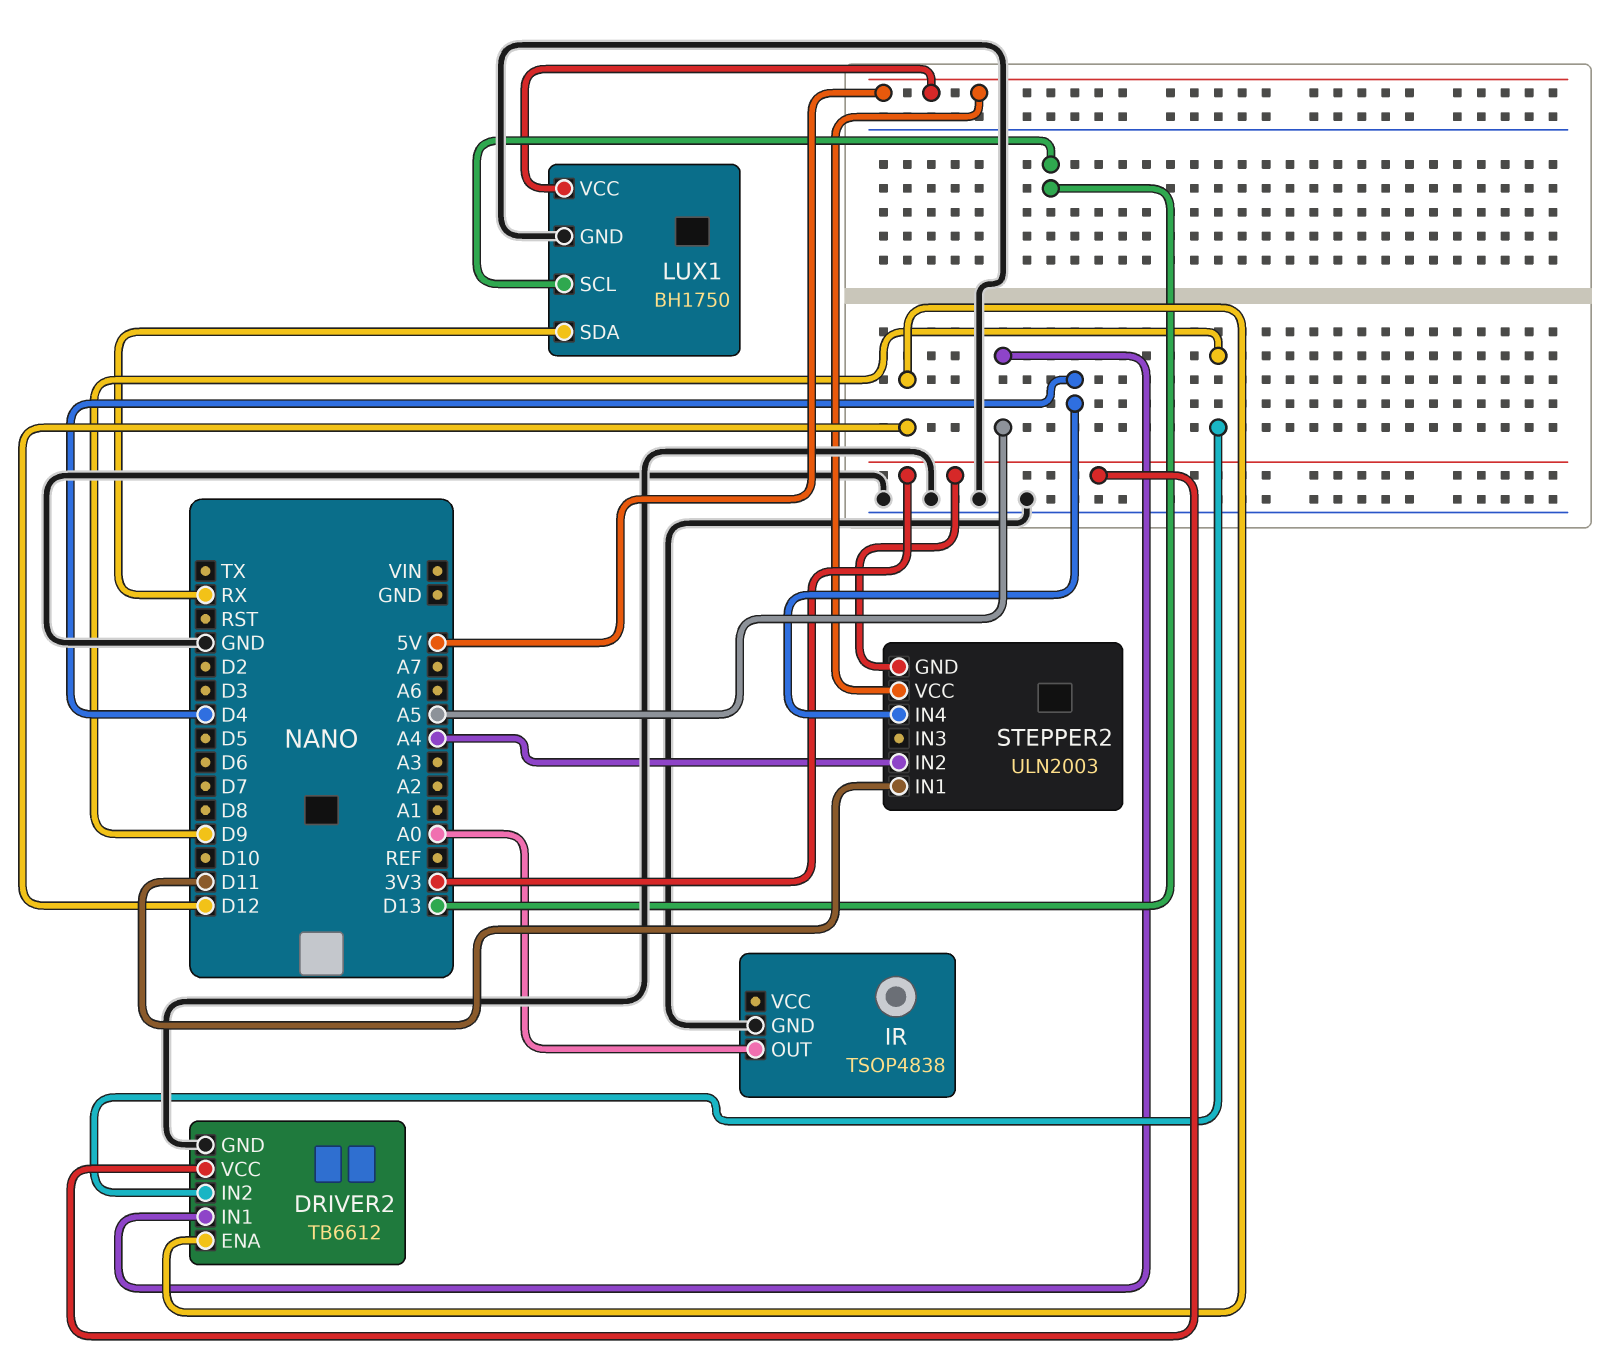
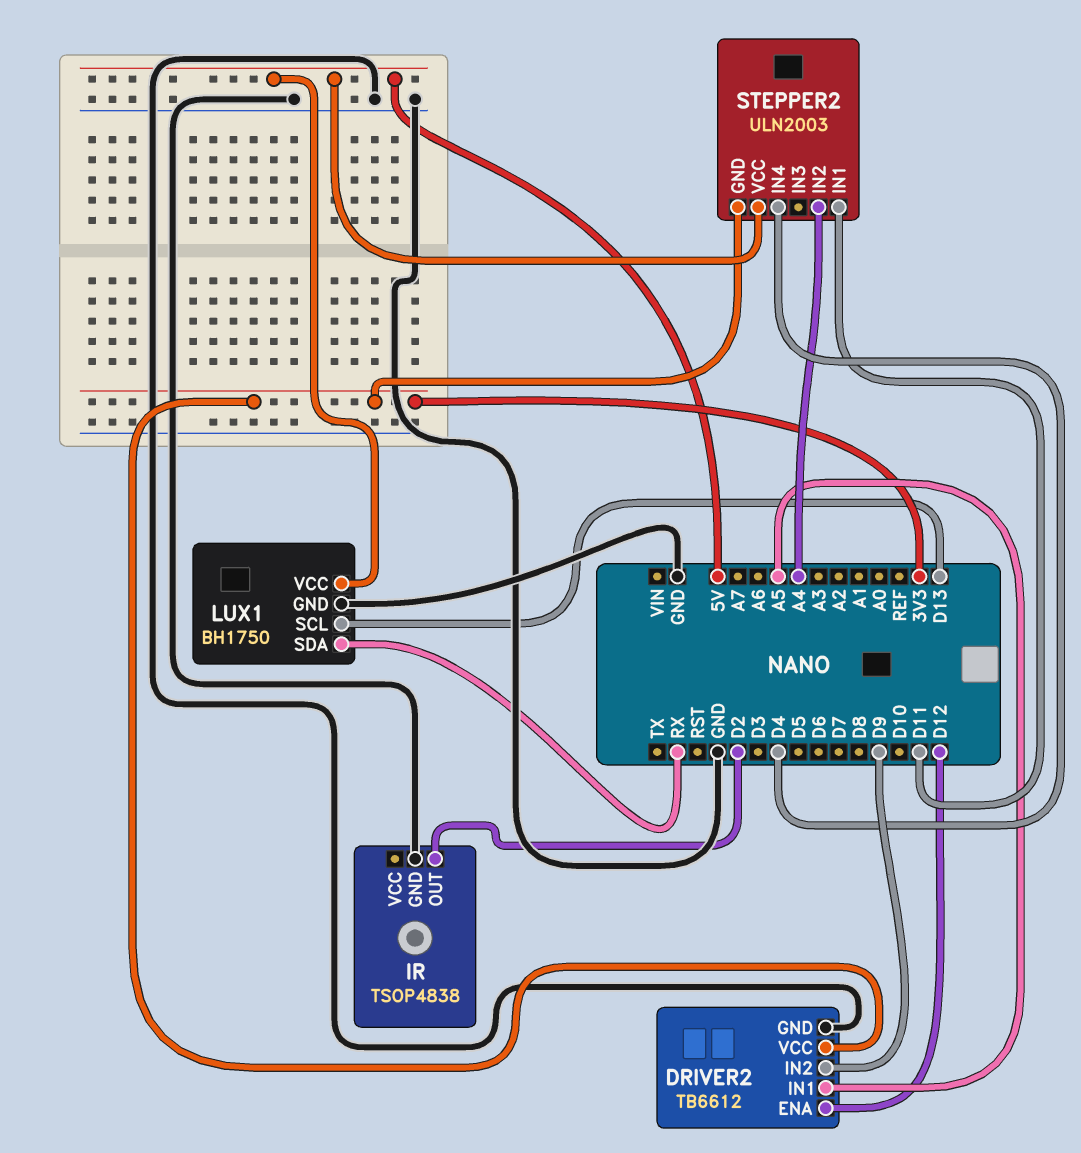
IR pin OUT: A0 -> D2

